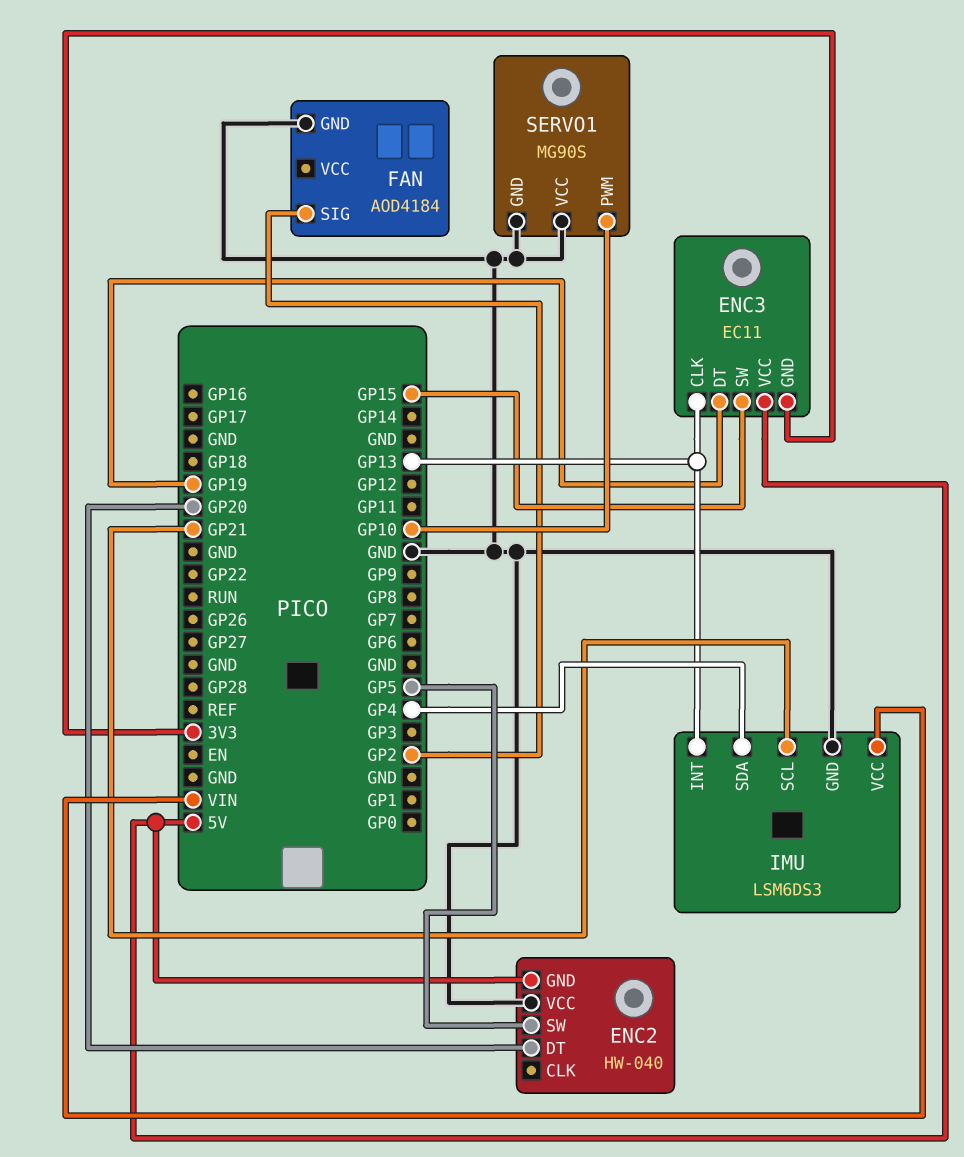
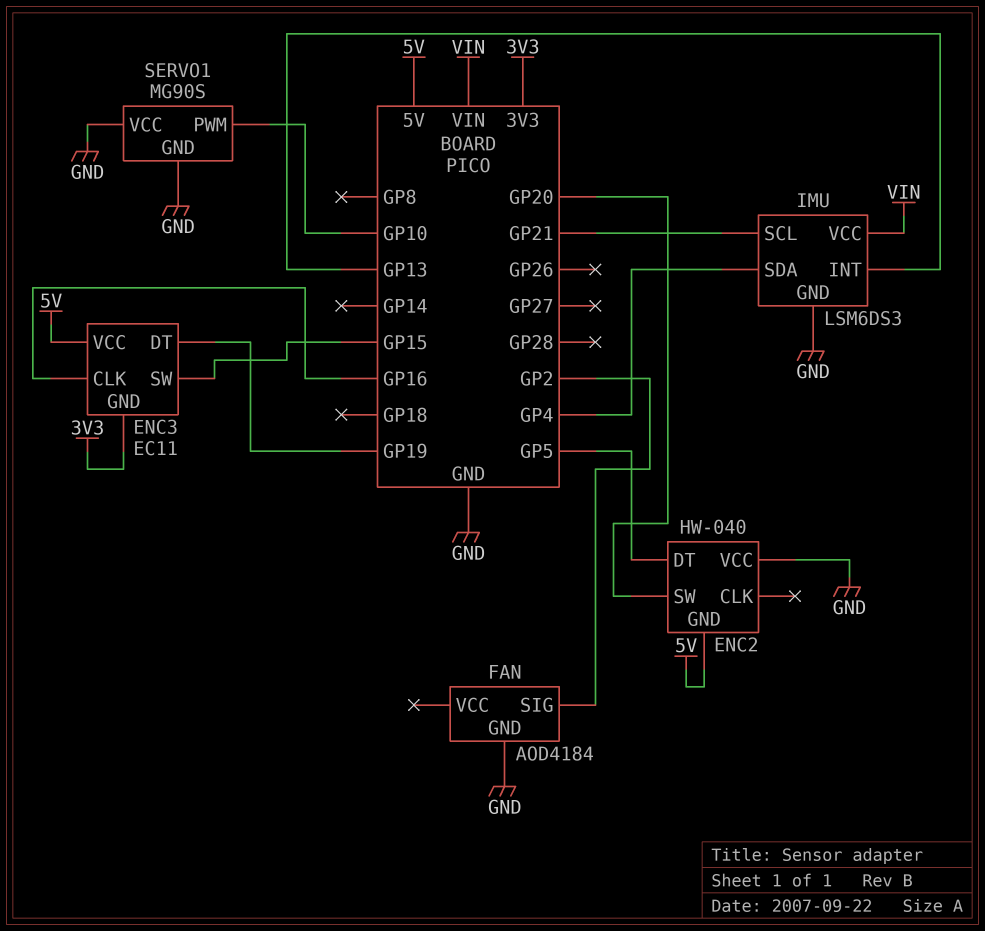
ENC2 pin DT: GP20 -> GP5
ENC2 pin SW: GP5 -> GP20
ENC3 pin CLK: GP13 -> GP16

